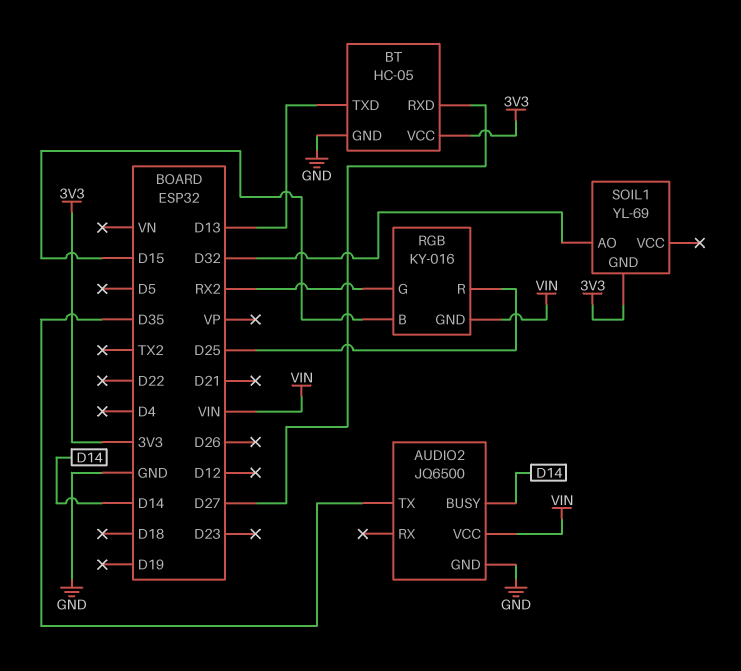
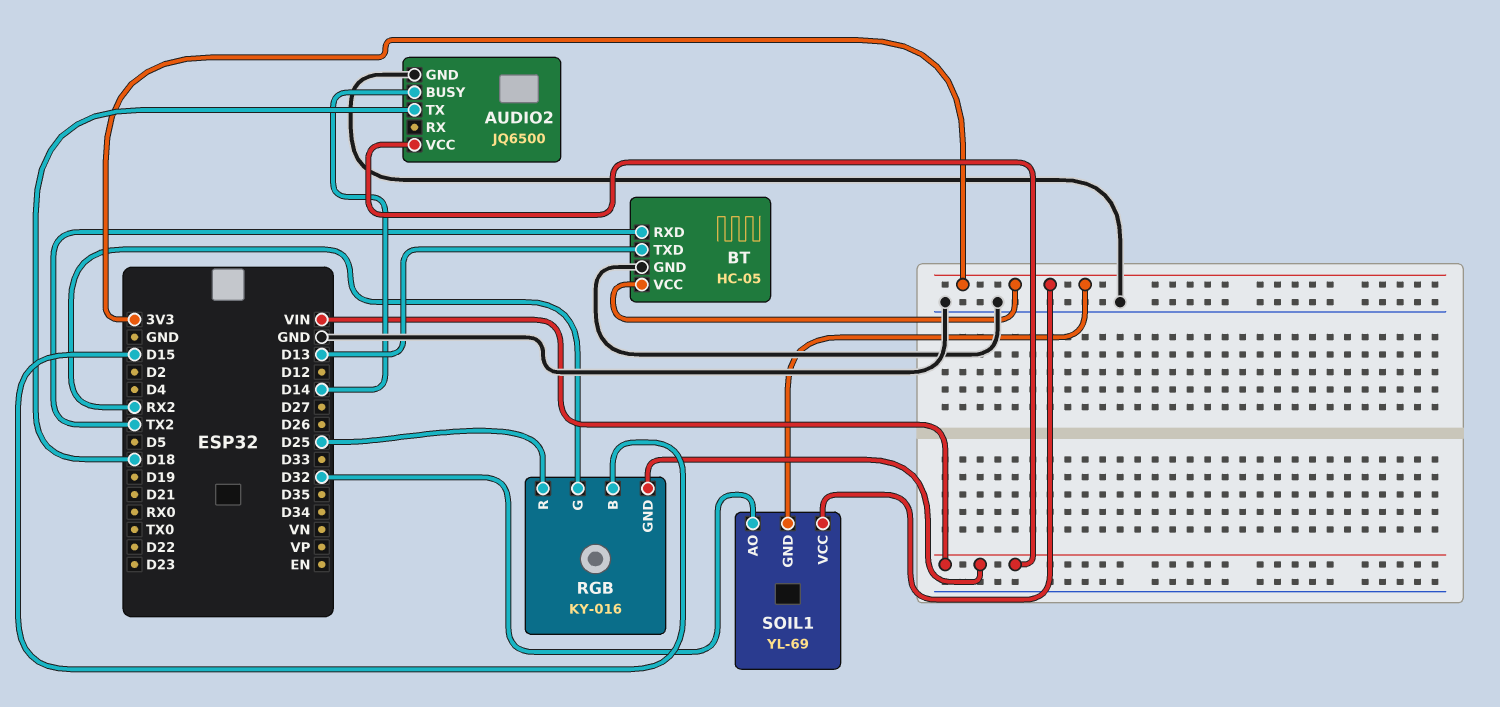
AUDIO2 pin TX: D35 -> D18
BT pin RXD: D27 -> TX2
SOIL1 pin VCC: none -> 3V3

